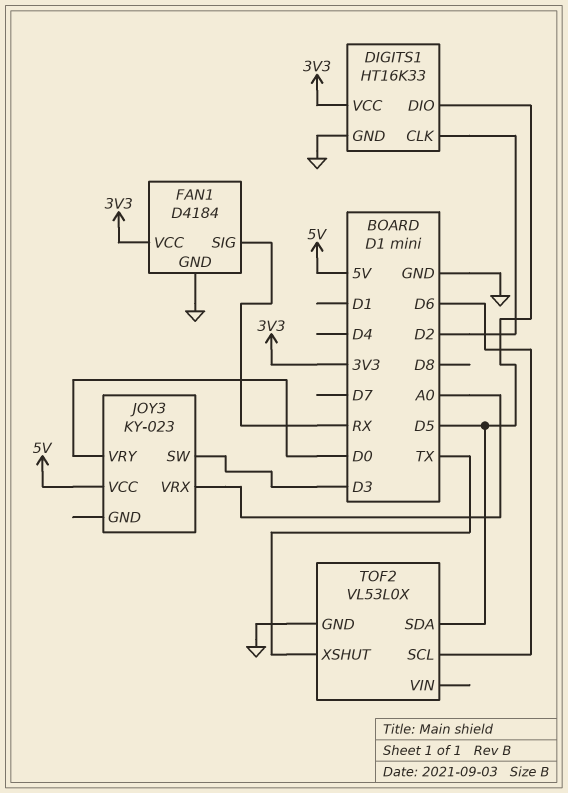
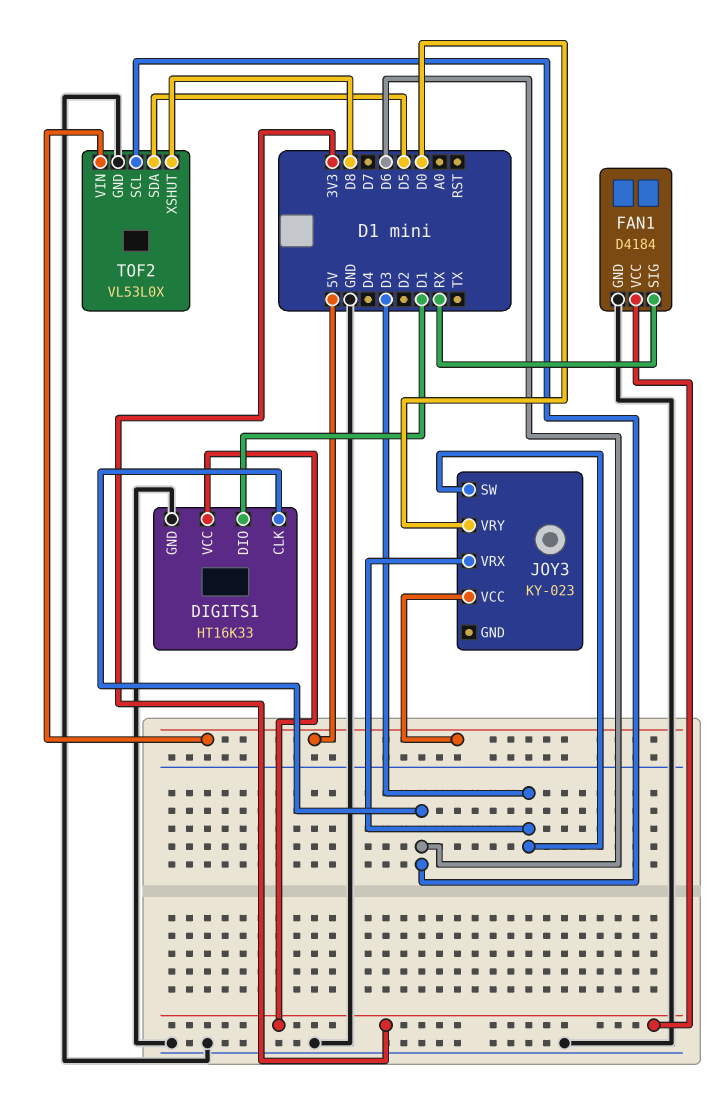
DIGITS1 pin CLK: D2 -> D6
DIGITS1 pin DIO: D5 -> D1
JOY3 pin VRX: A0 -> D3
TOF2 pin VIN: none -> 5V
TOF2 pin XSHUT: TX -> D8

